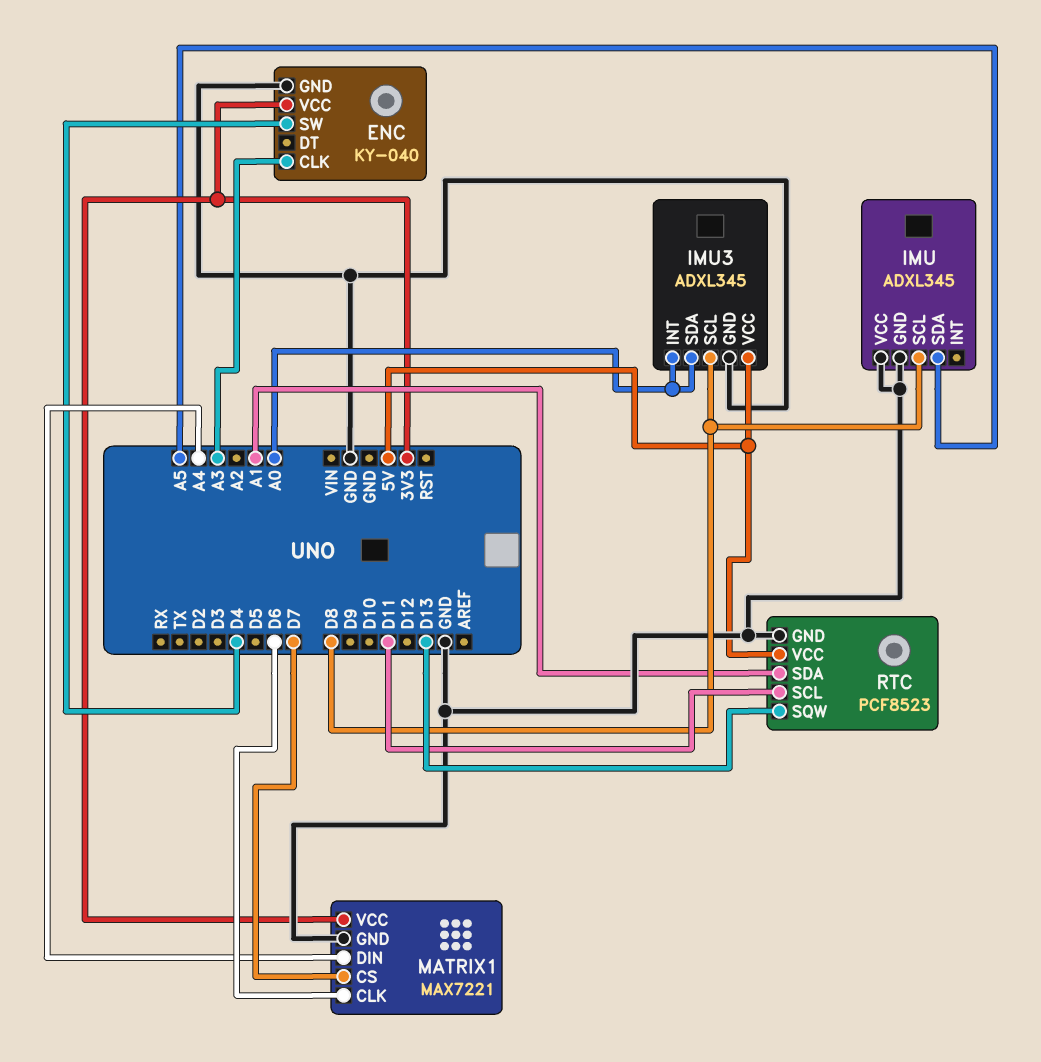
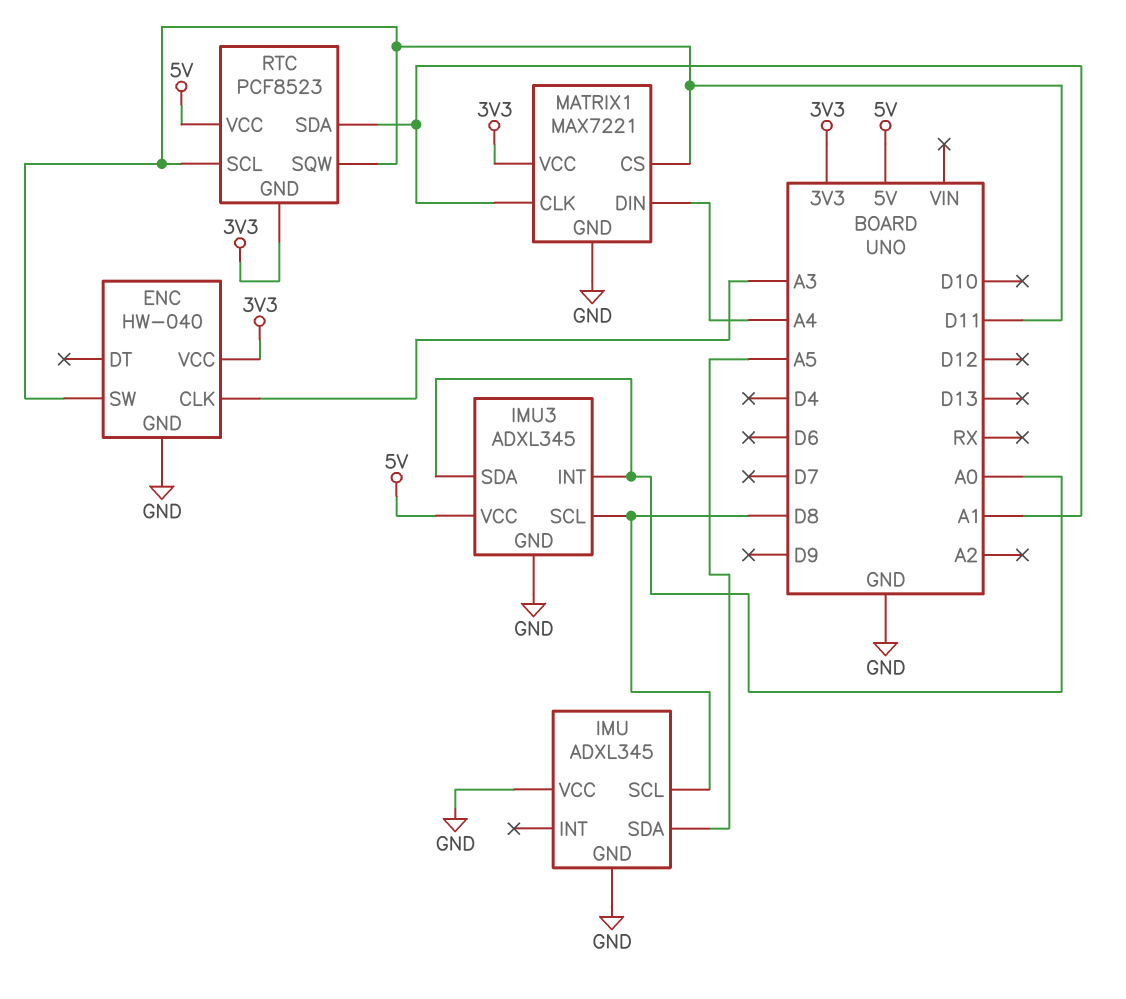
ENC: KY-040 -> HW-040
ENC pin SW: D4 -> D11
MATRIX1 pin CLK: D6 -> A1
MATRIX1 pin CS: D7 -> D11
RTC pin GND: GND -> 3V3
RTC pin SQW: D13 -> D11

